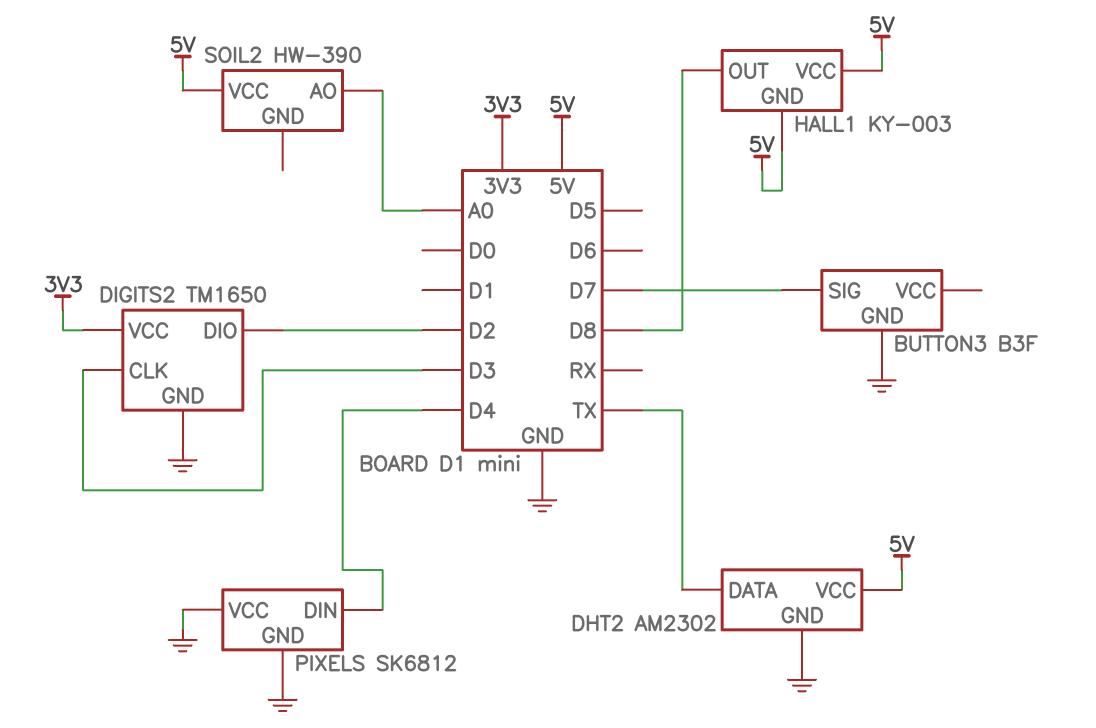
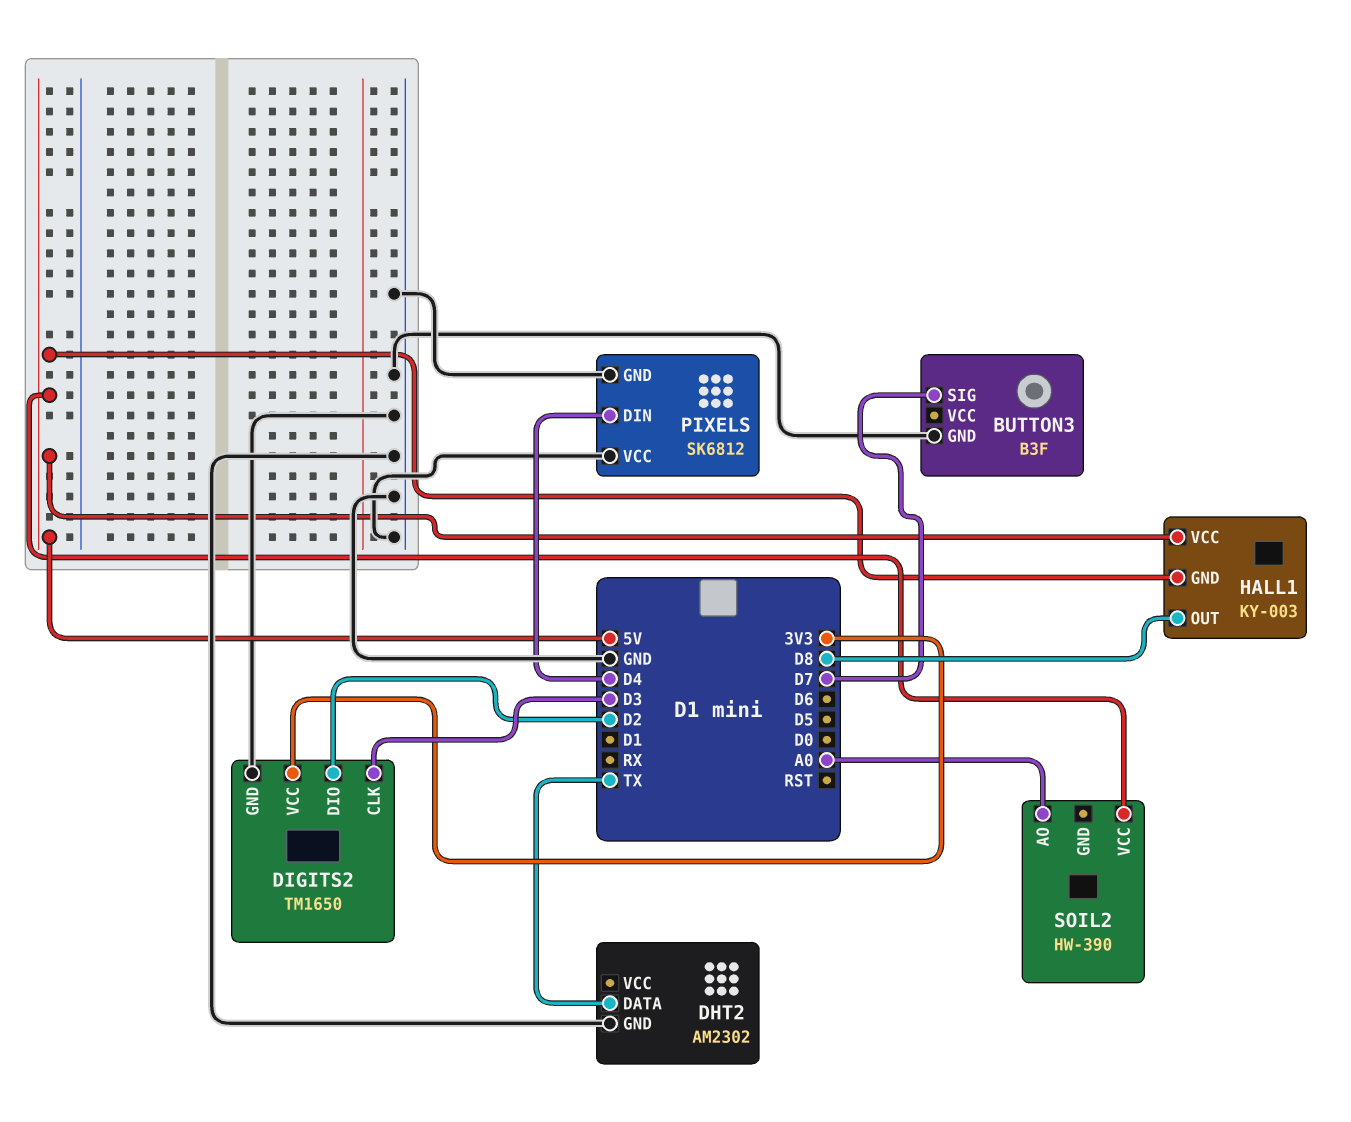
DHT2 pin VCC: 5V -> none

